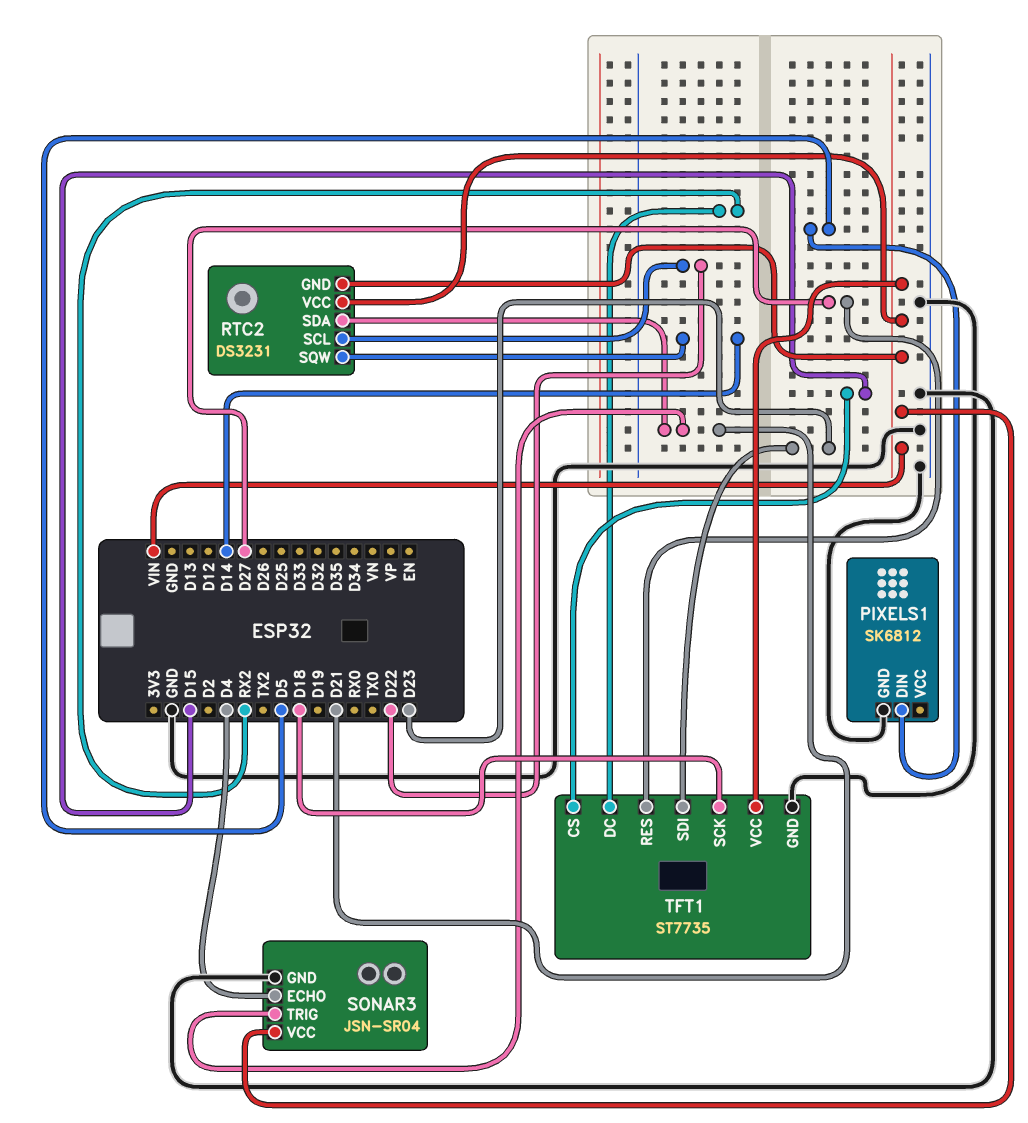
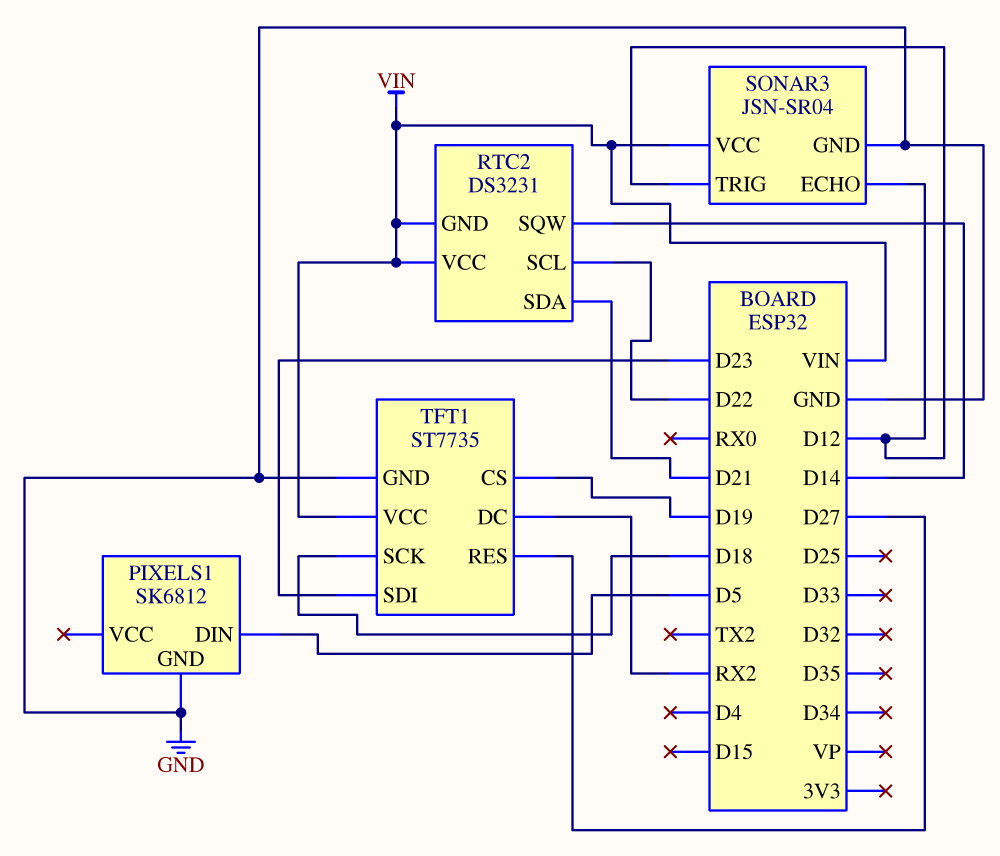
SONAR3 pin ECHO: D4 -> D12
SONAR3 pin TRIG: D21 -> D12
TFT1 pin CS: D15 -> D19

